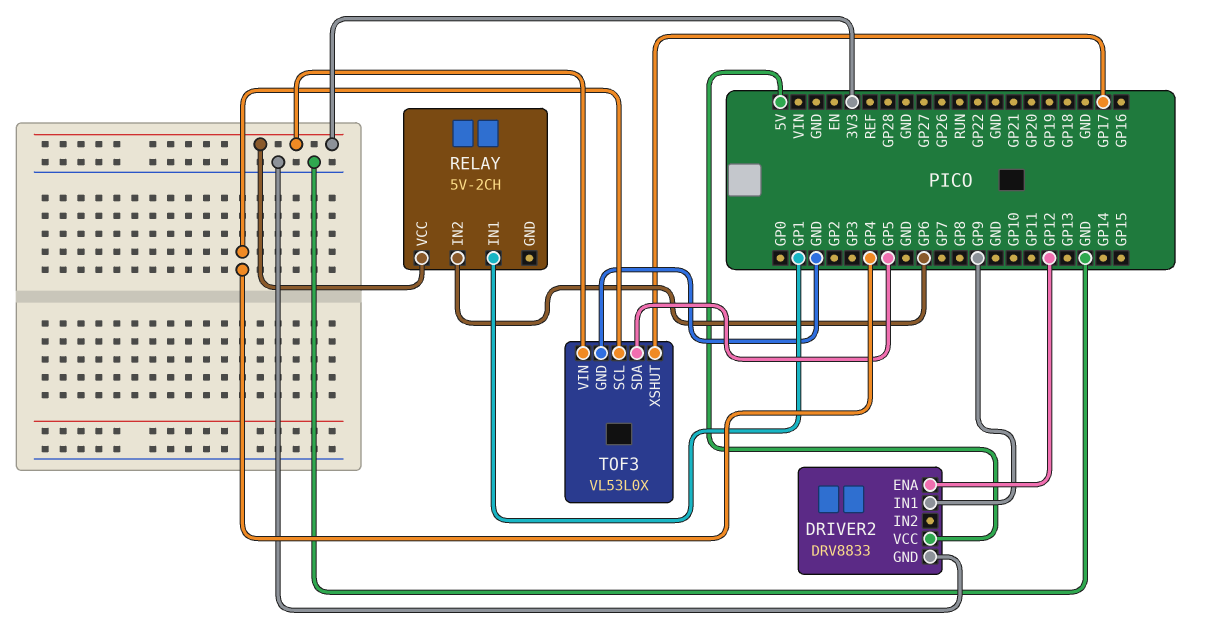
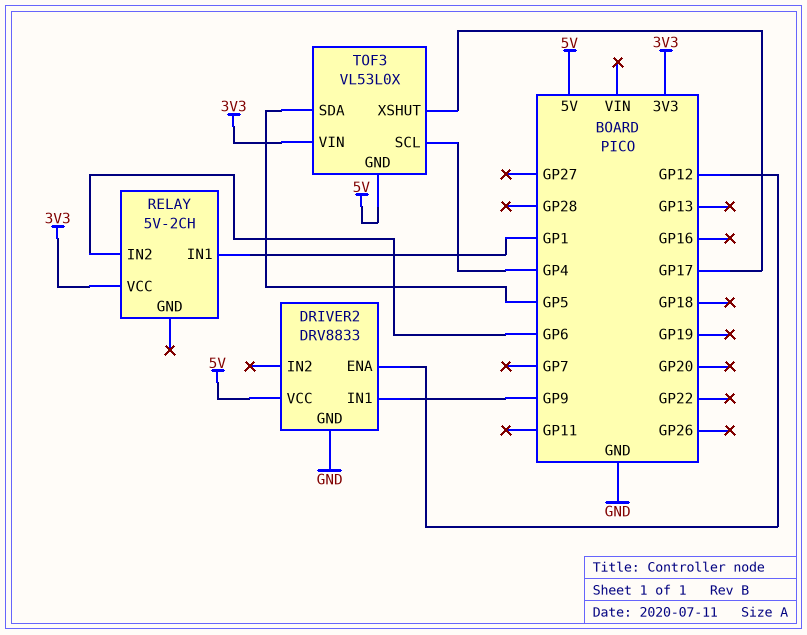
TOF3 pin GND: GND -> 5V

